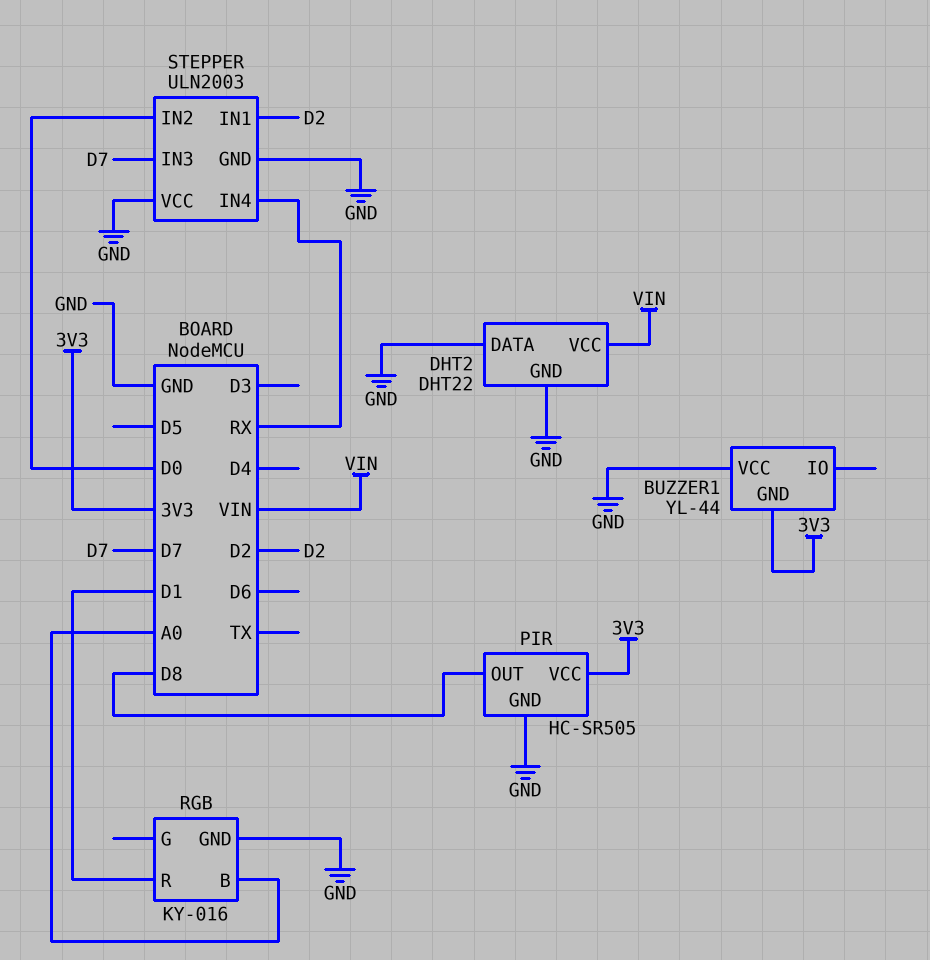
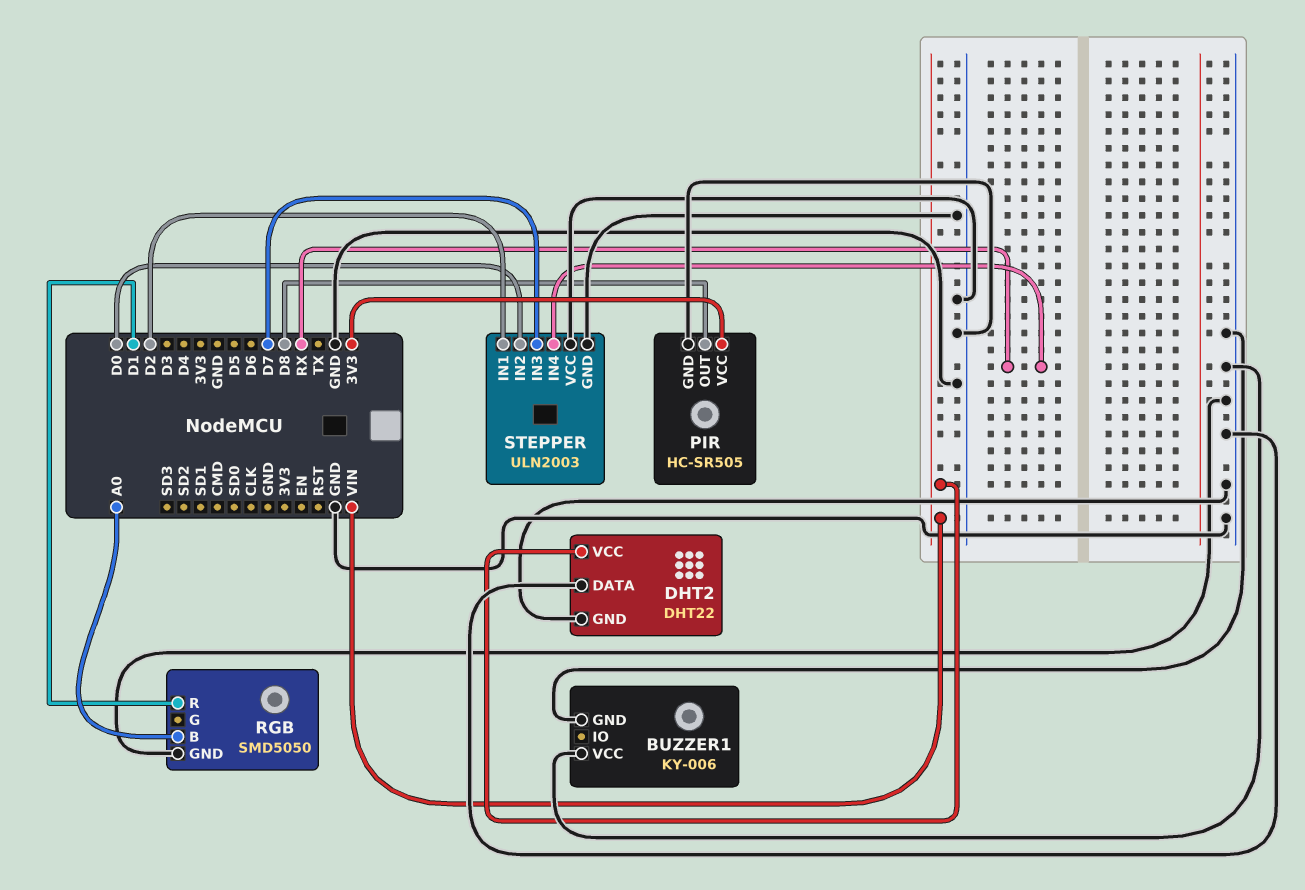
BUZZER1: YL-44 -> KY-006
BUZZER1 pin GND: 3V3 -> GND
RGB: KY-016 -> SMD5050

